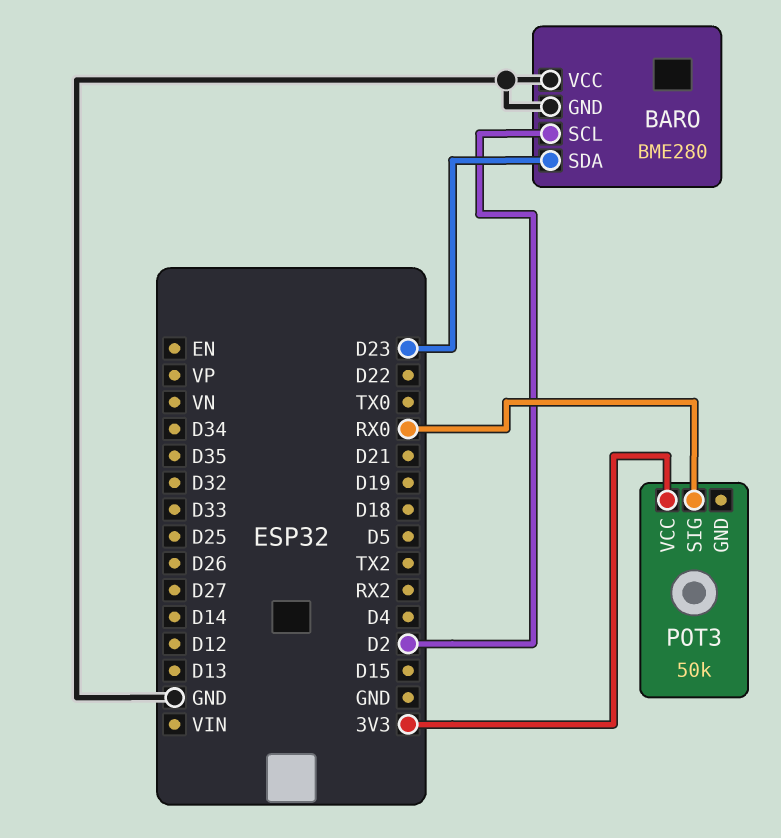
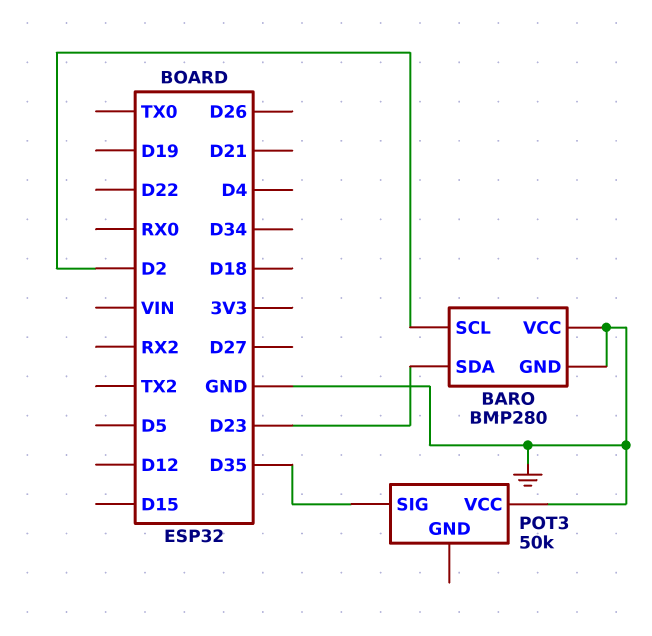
BARO: BME280 -> BMP280
POT3 pin SIG: RX0 -> D35
POT3 pin VCC: 3V3 -> GND

